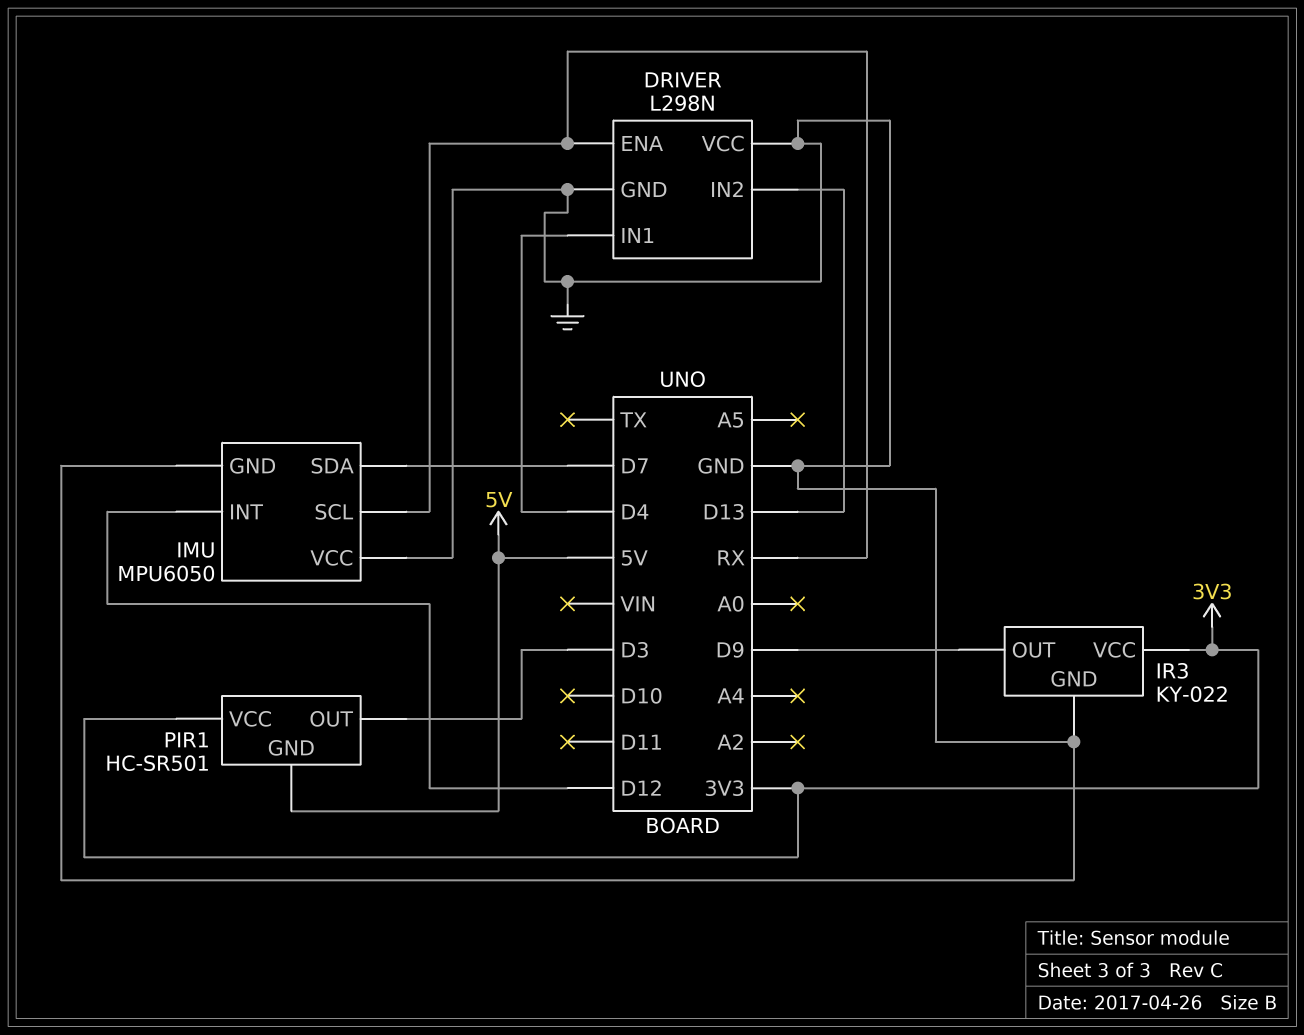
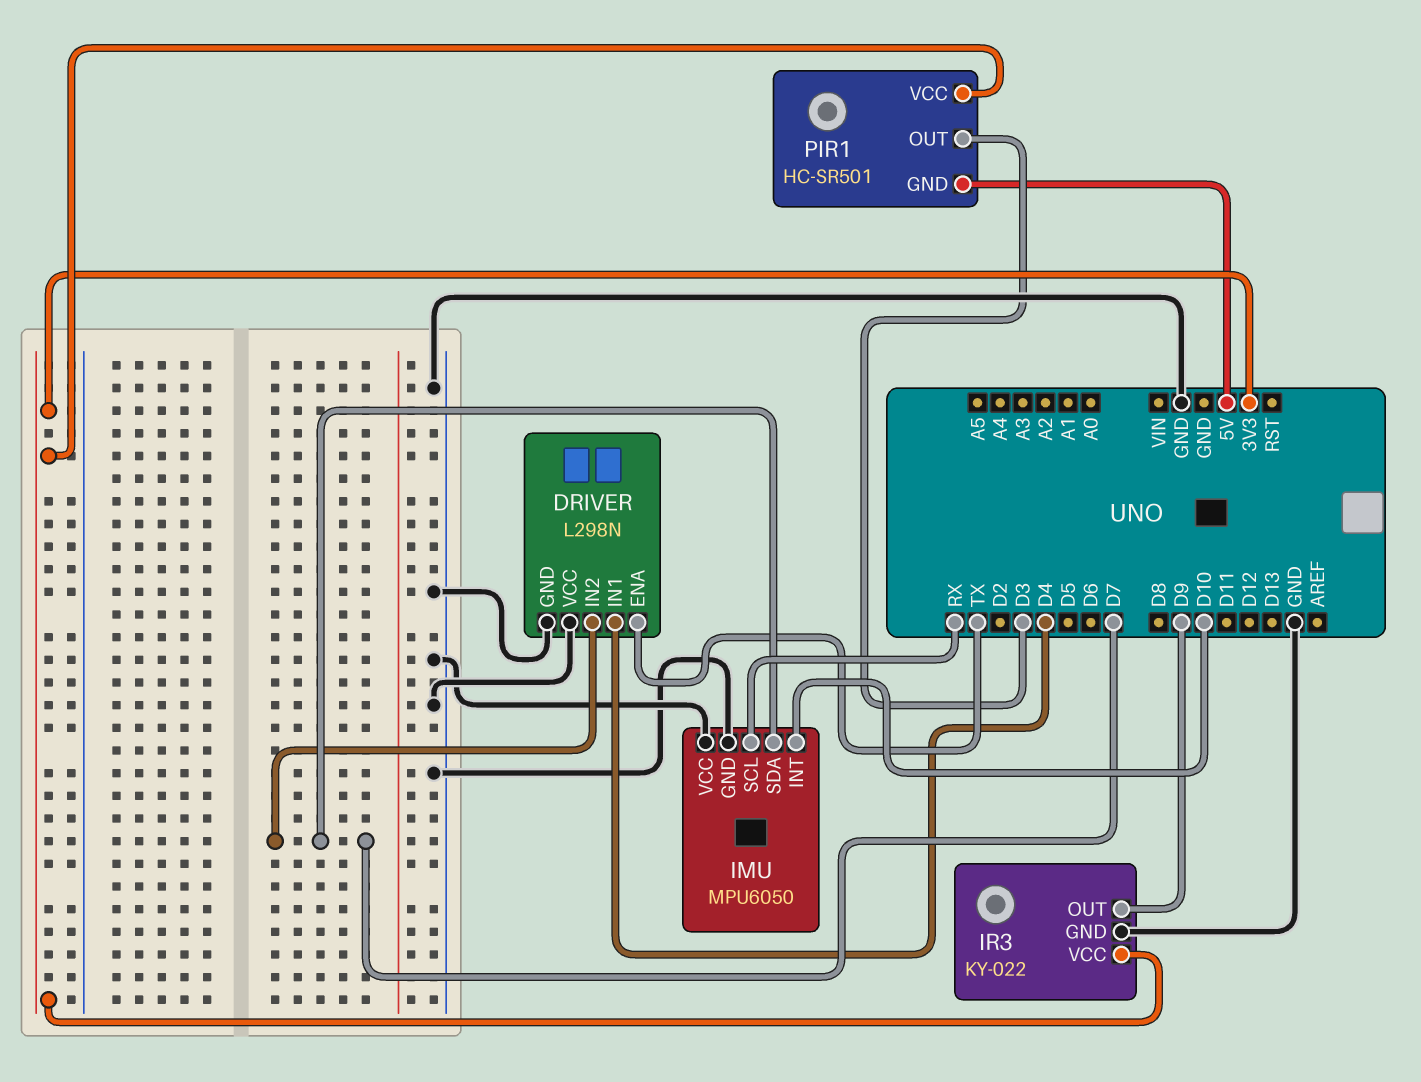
DRIVER pin ENA: RX -> TX
DRIVER pin IN2: D13 -> D7
IMU pin INT: D12 -> D10

